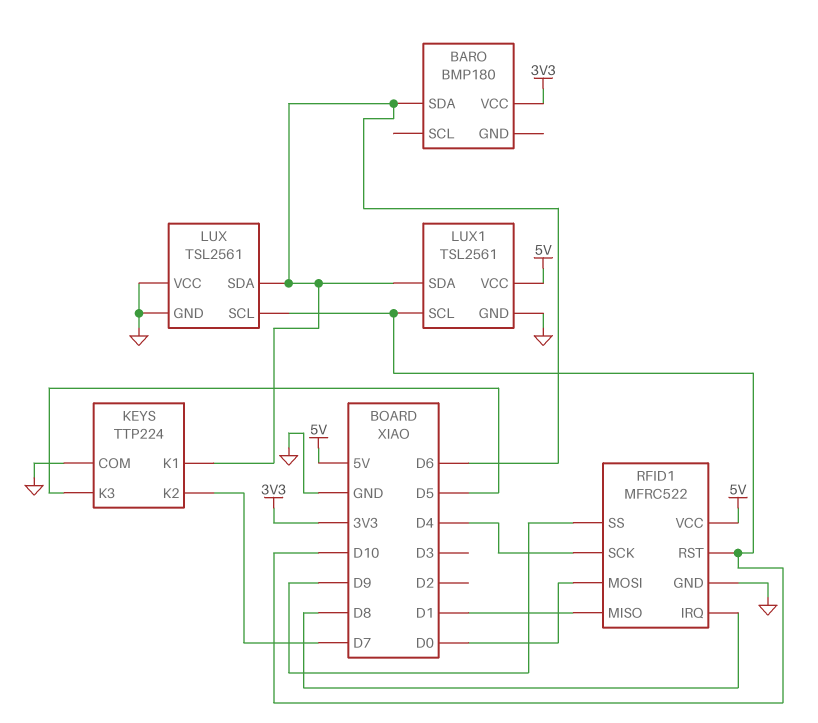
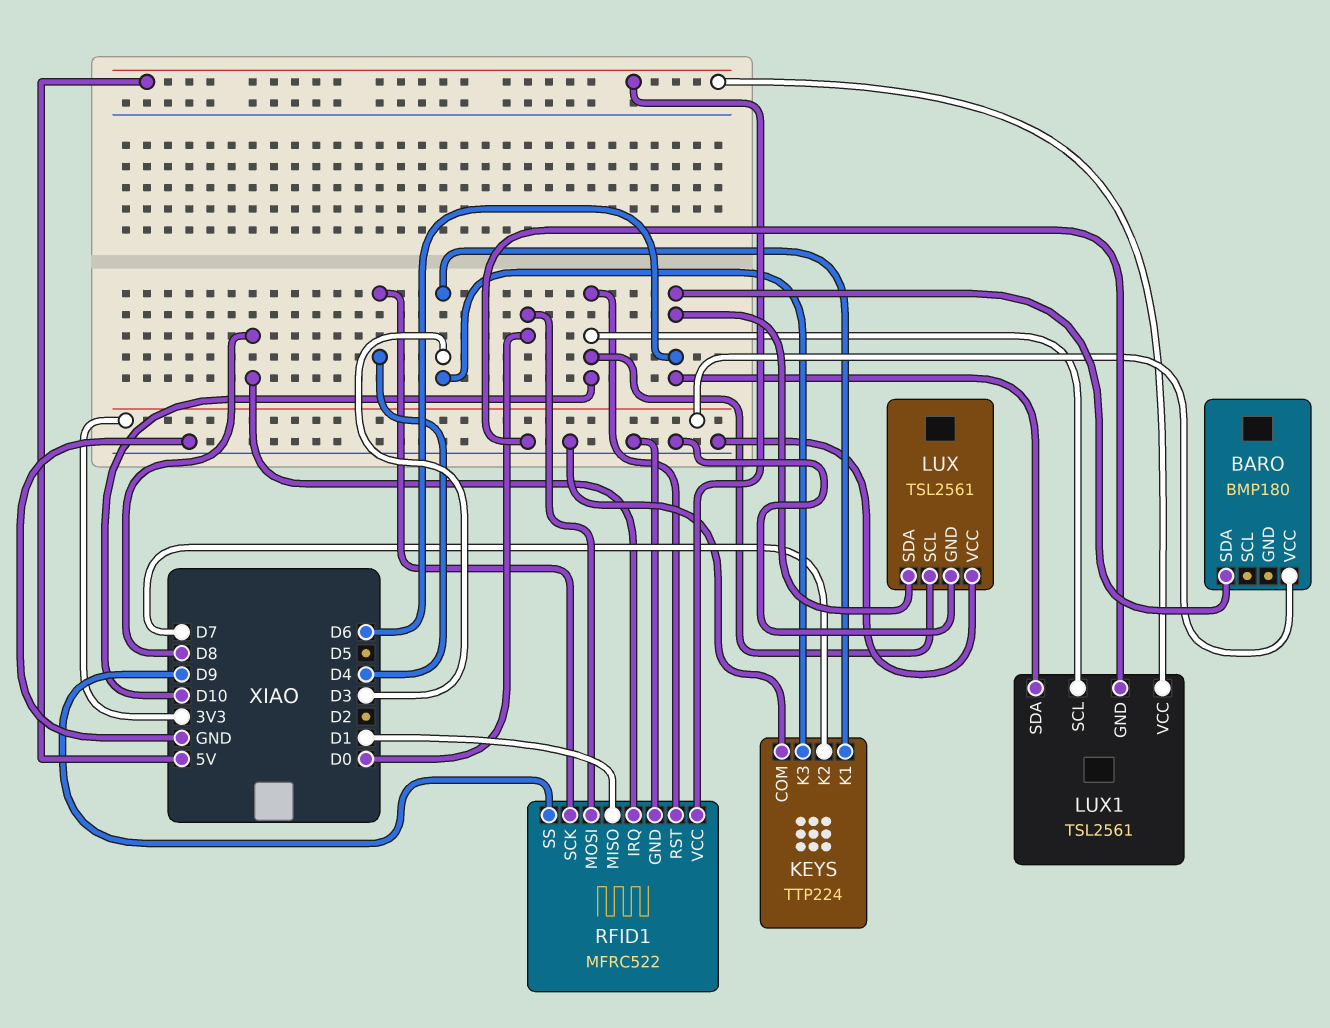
KEYS pin K1: D6 -> D3
KEYS pin K3: D5 -> D3

